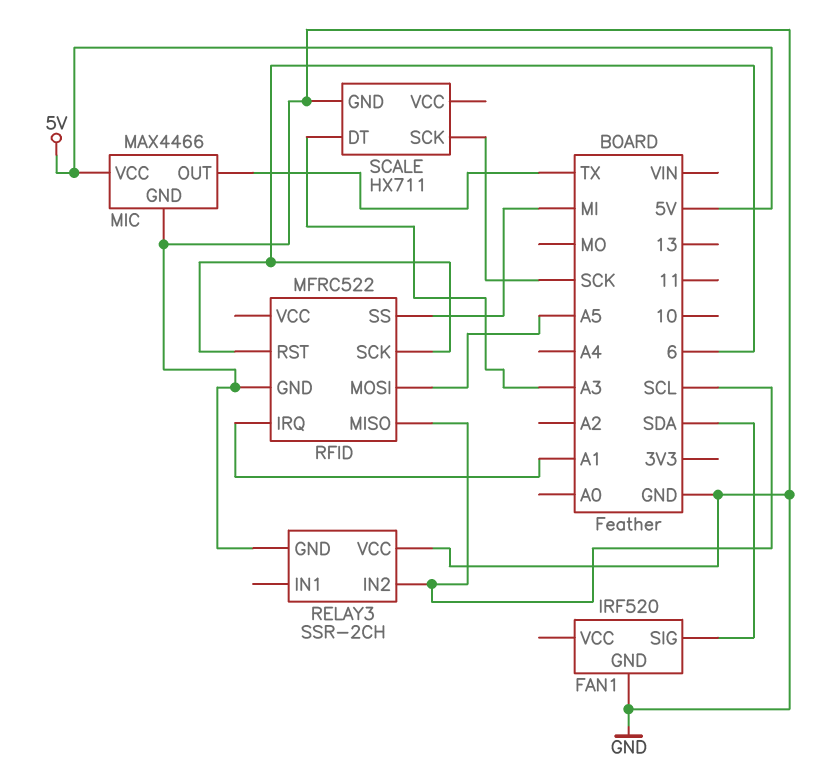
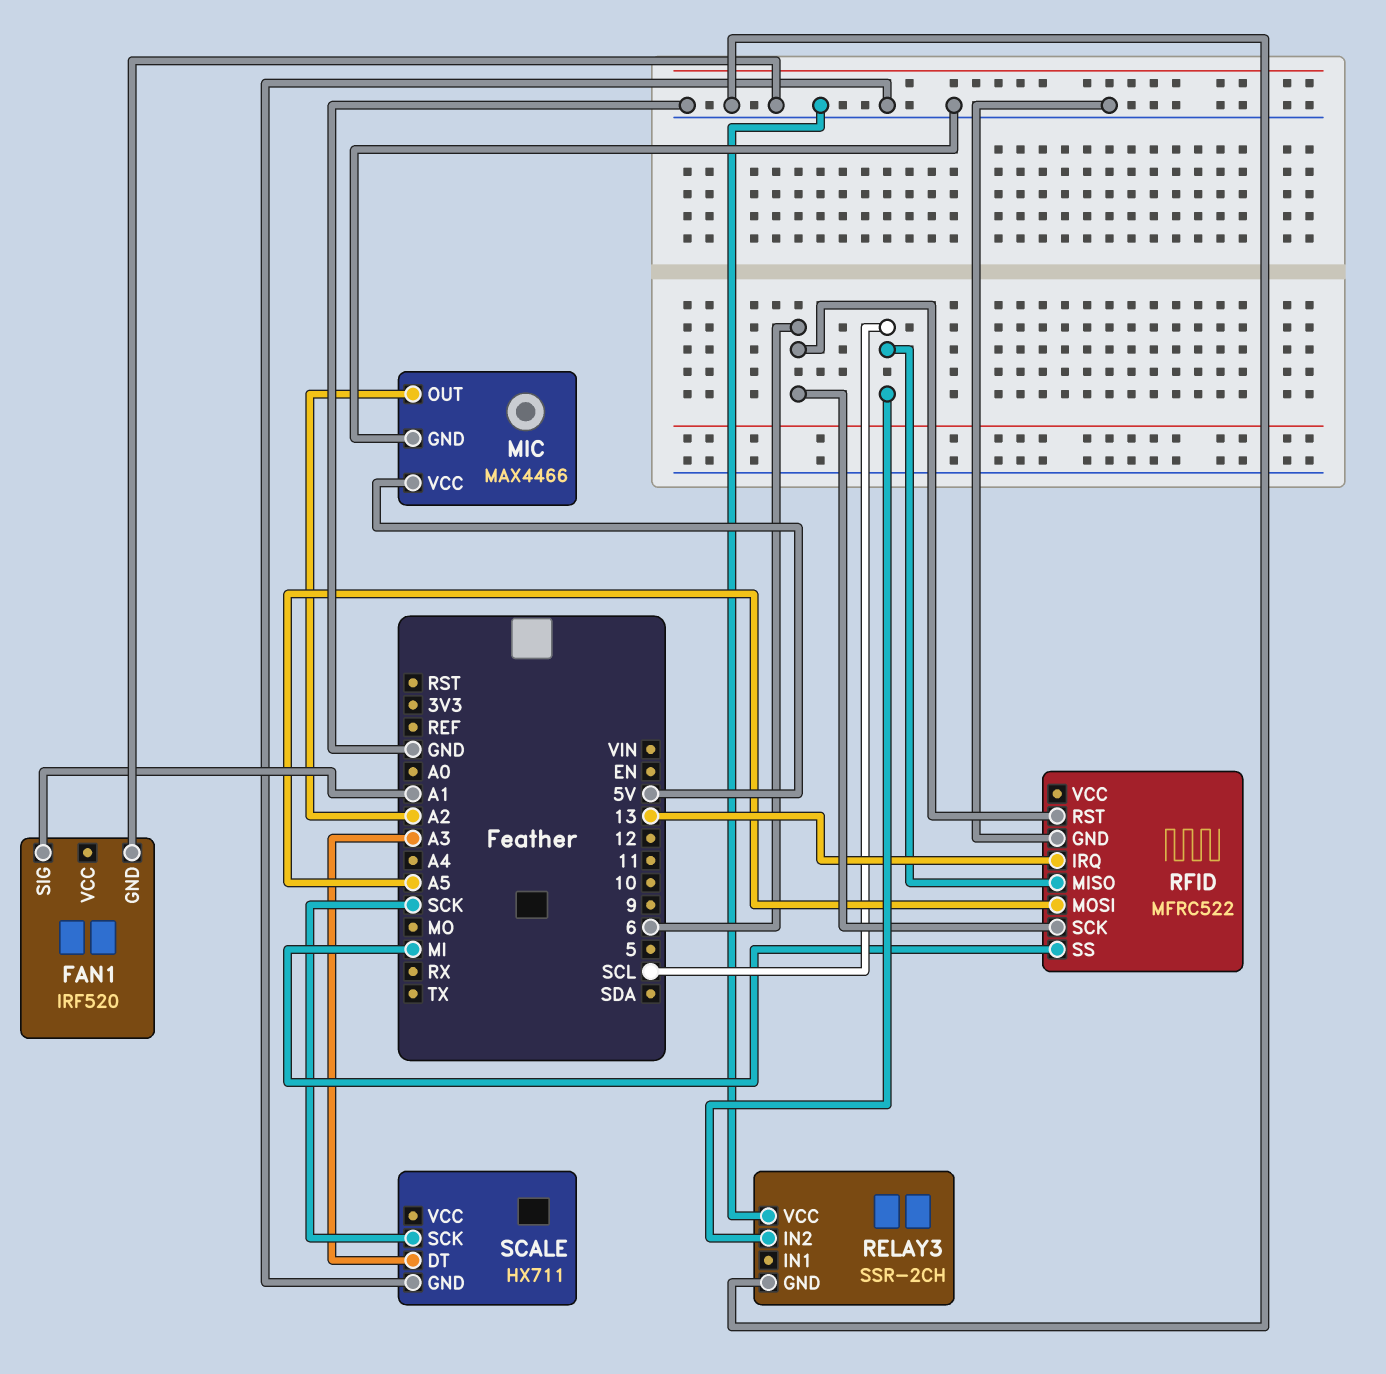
FAN1 pin SIG: SDA -> A1
MIC pin OUT: TX -> A2
RFID pin IRQ: A1 -> 13

